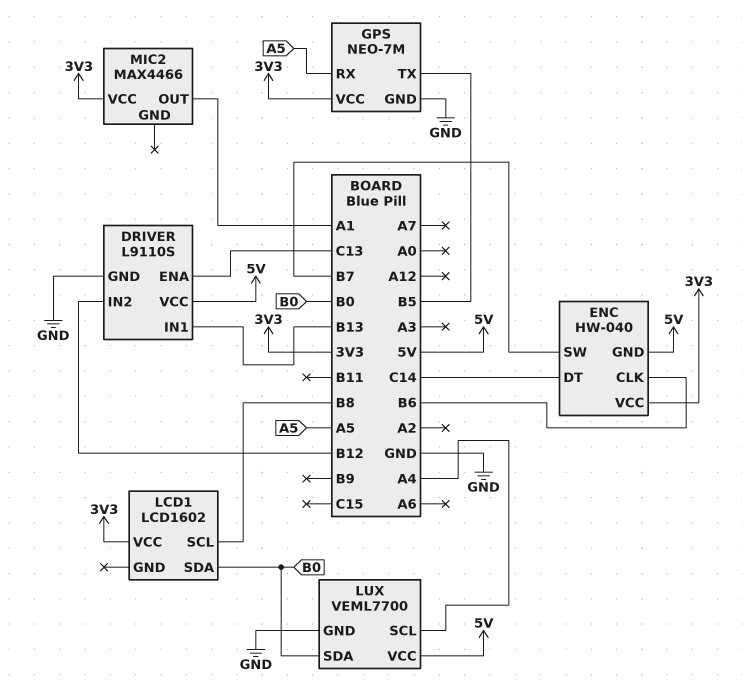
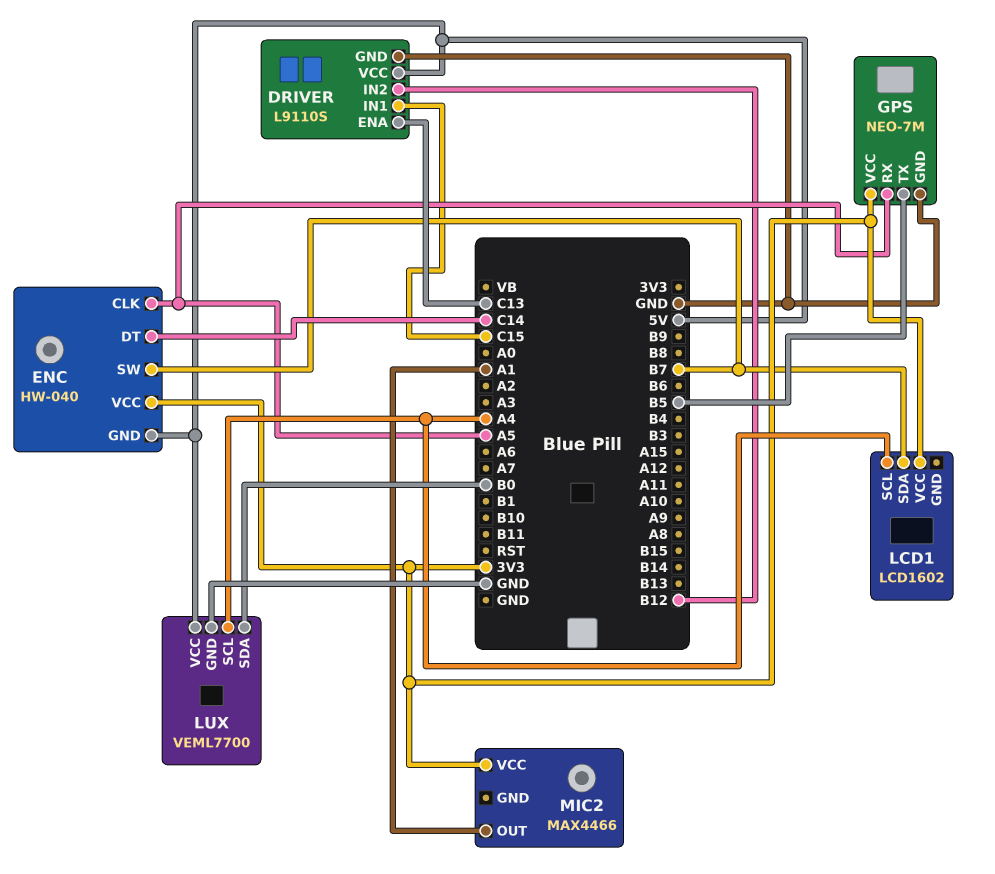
DRIVER pin IN1: B13 -> C15
ENC pin CLK: B6 -> A5
LCD1 pin SCL: B8 -> A4
LCD1 pin SDA: B0 -> B7

